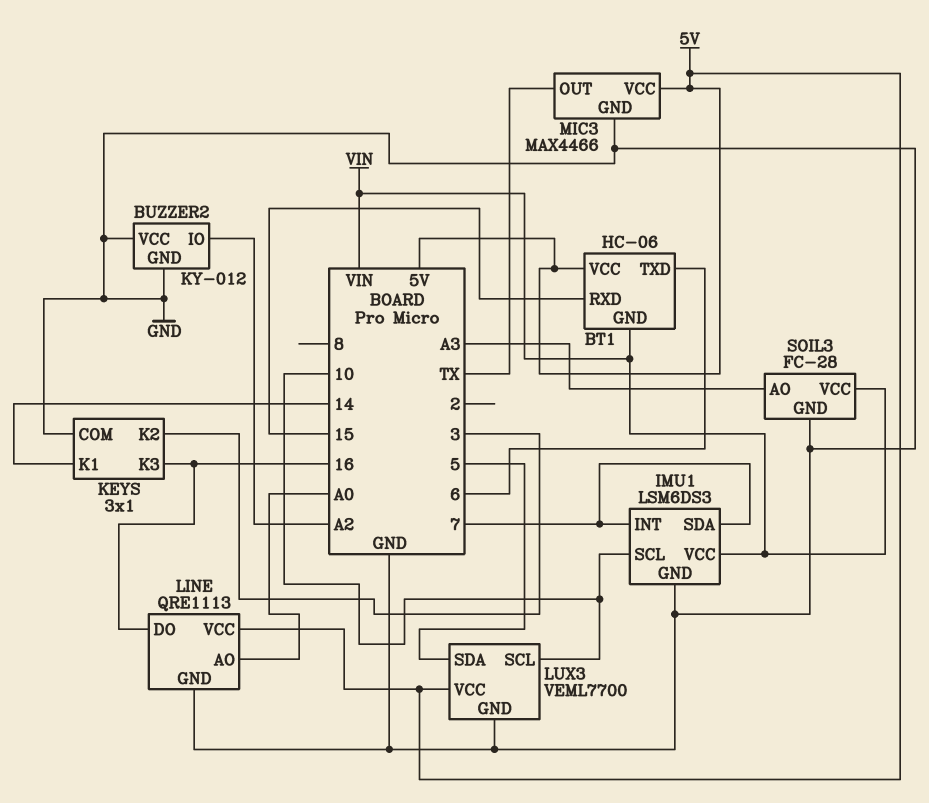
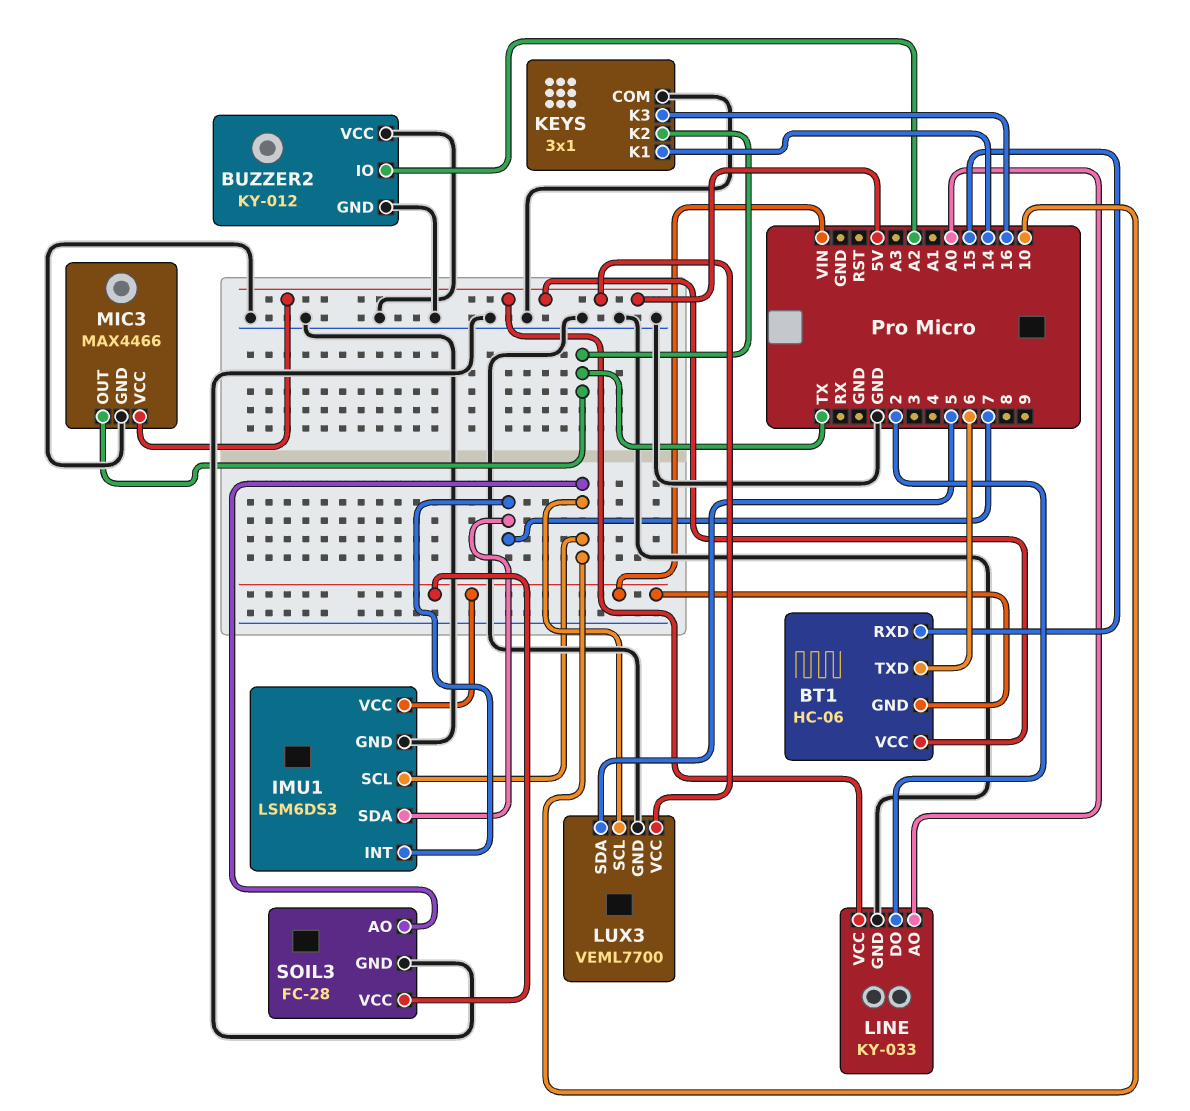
KEYS pin K2: 3 -> TX
LINE: QRE1113 -> KY-033
LINE pin DO: 16 -> 2
SOIL3 pin AO: A3 -> 10

